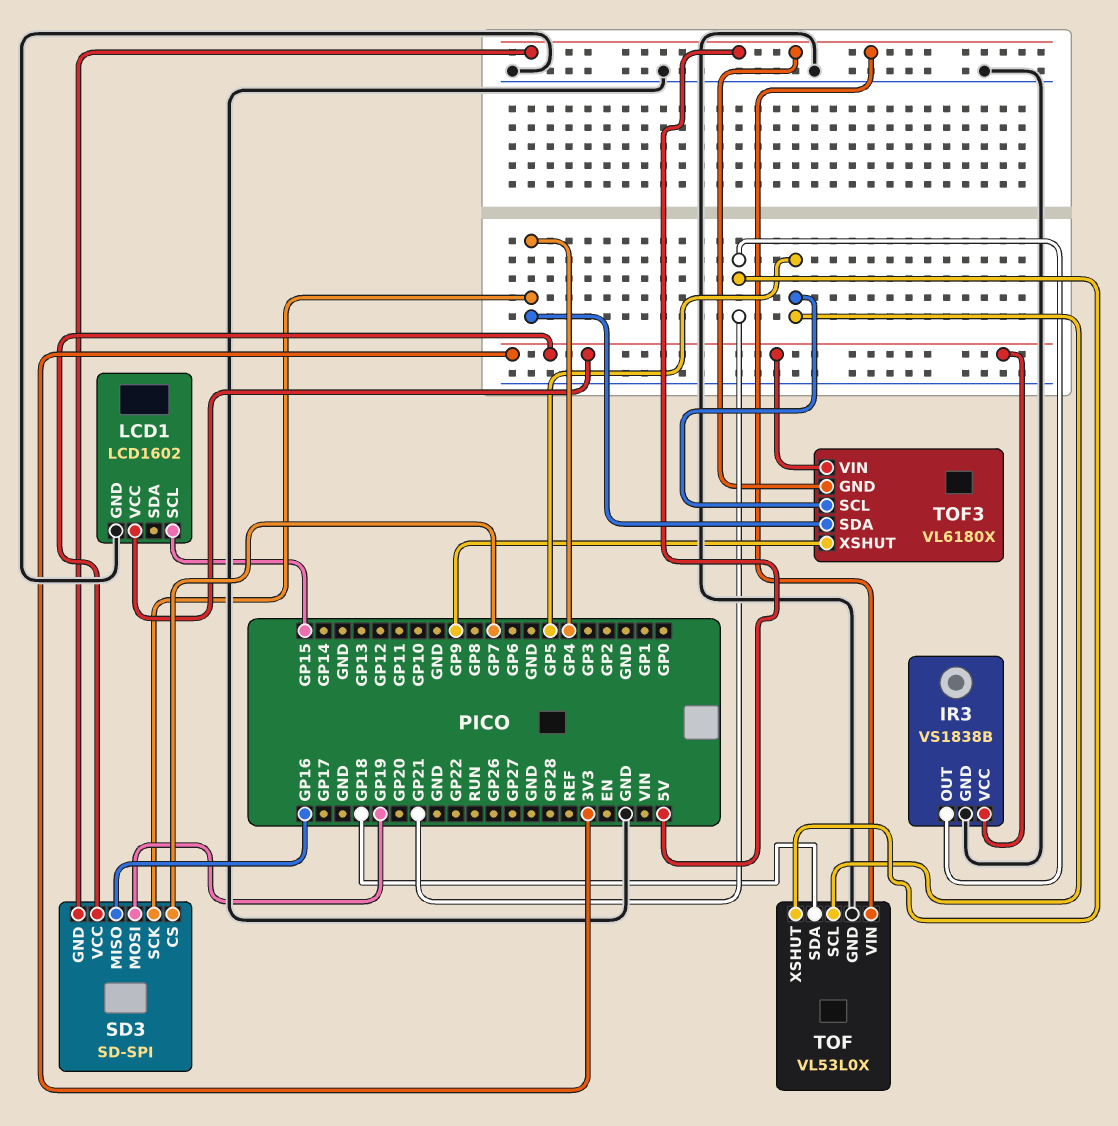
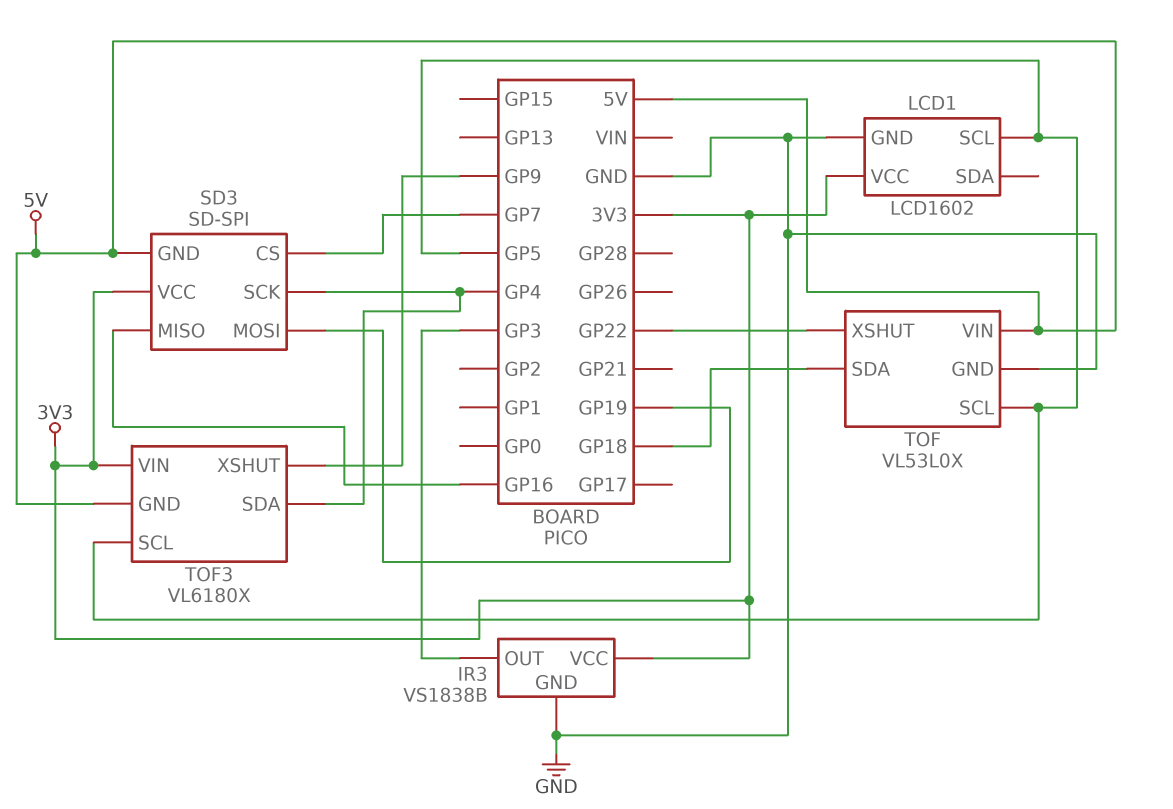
IR3 pin OUT: GP21 -> GP3
LCD1 pin SCL: GP15 -> GP5
TOF pin XSHUT: GP21 -> GP22

